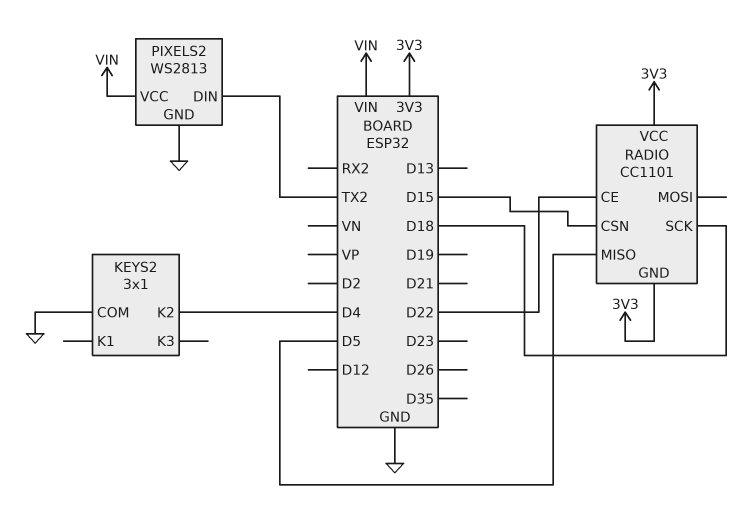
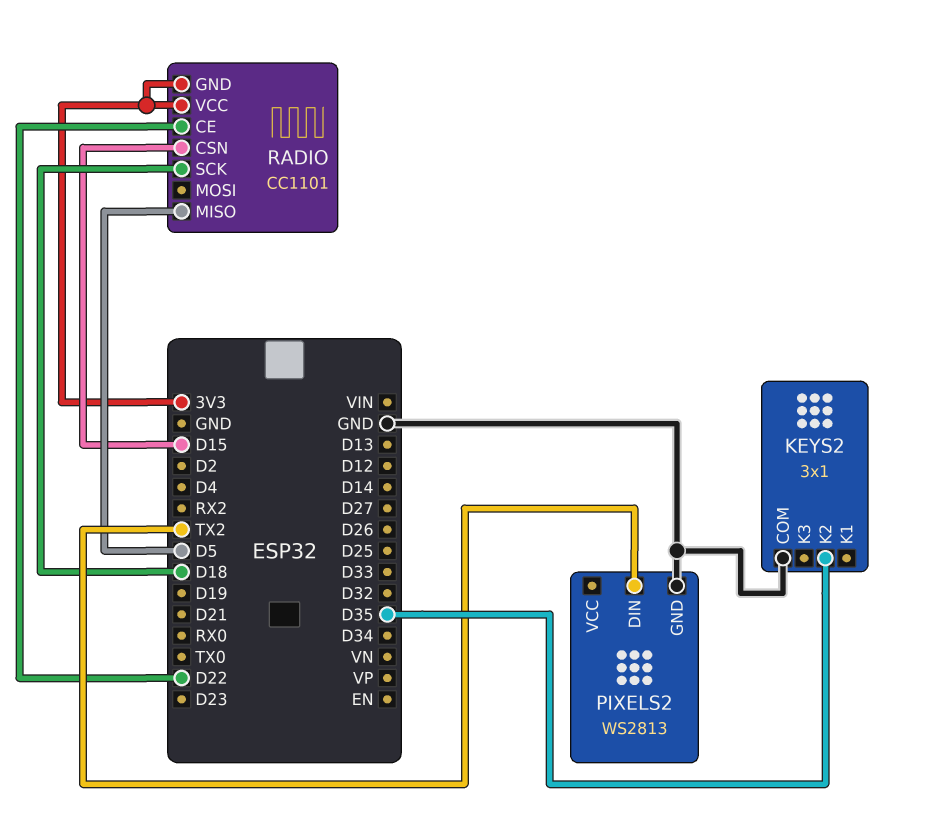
KEYS2 pin K2: D4 -> D35
PIXELS2 pin VCC: VIN -> none

